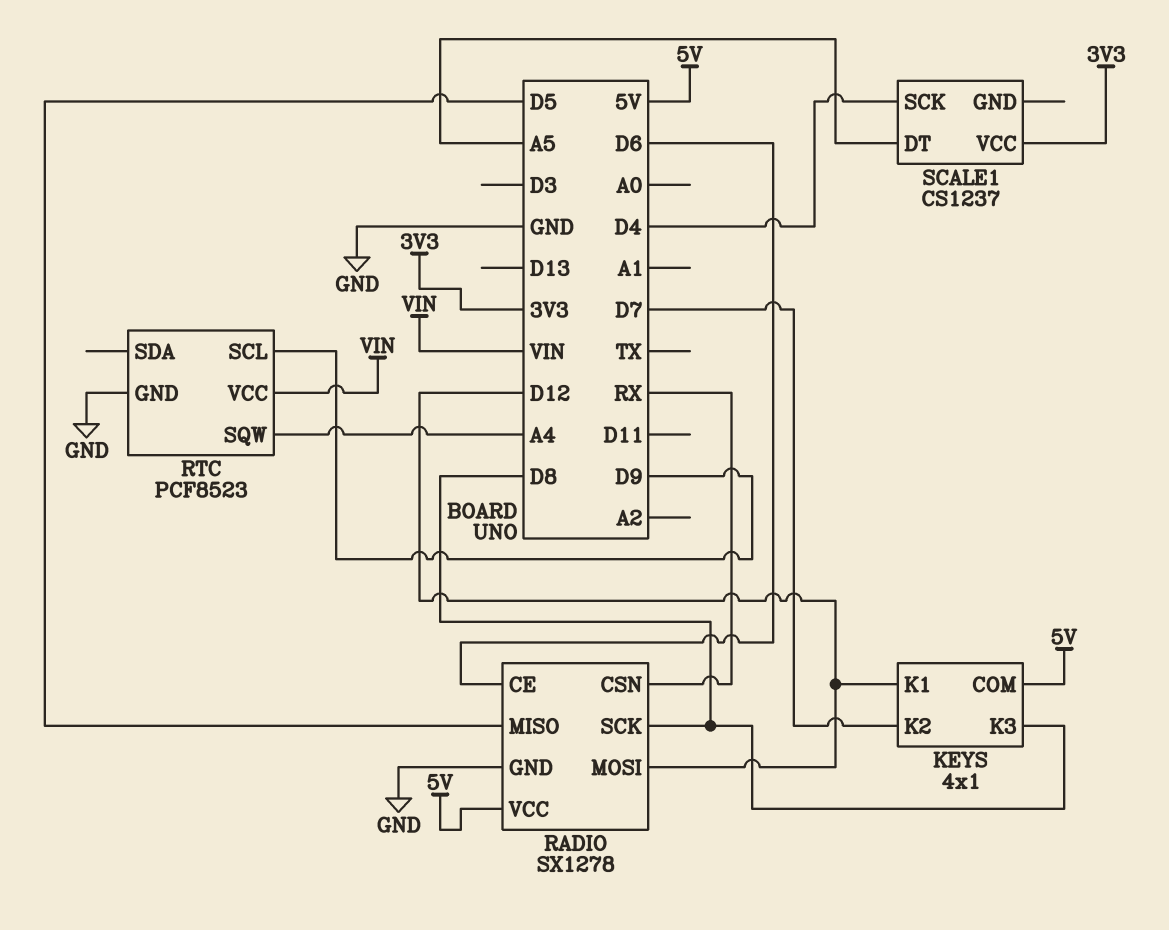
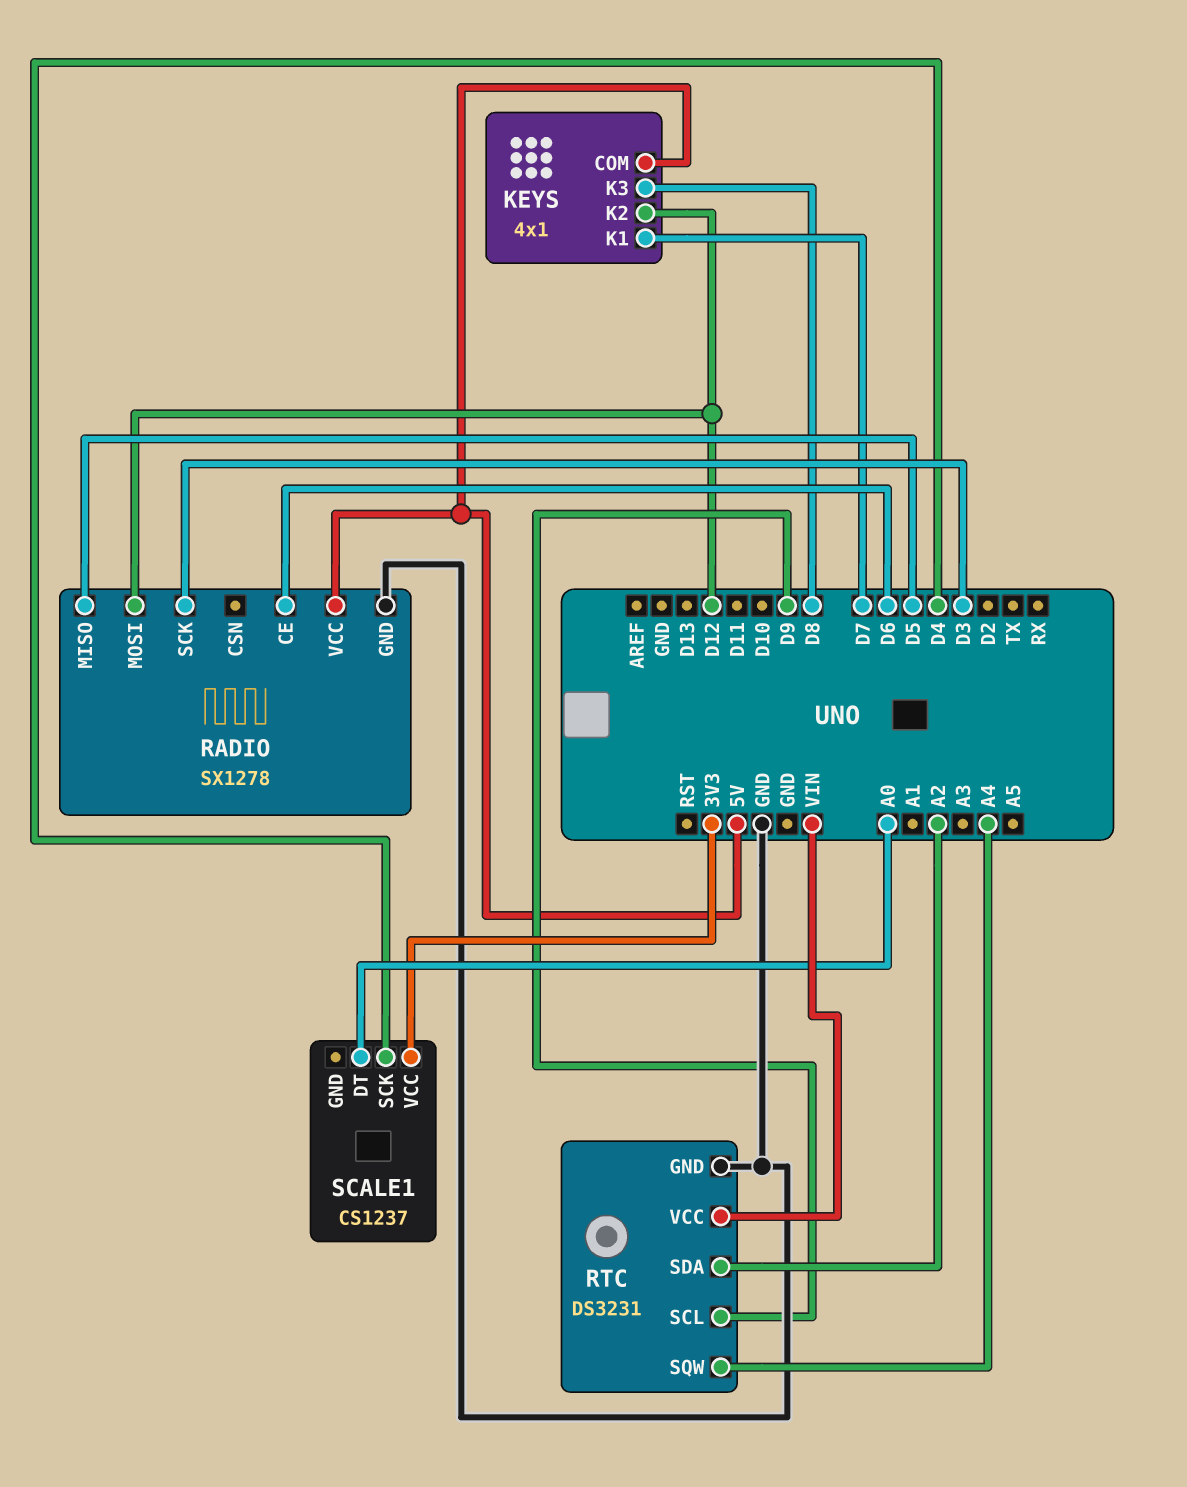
KEYS pin K1: D12 -> D7
KEYS pin K2: D7 -> D12
RADIO pin CSN: RX -> none
RADIO pin SCK: D8 -> D3
RTC: PCF8523 -> DS3231
RTC pin SDA: none -> A2
SCALE1 pin DT: A5 -> A0

